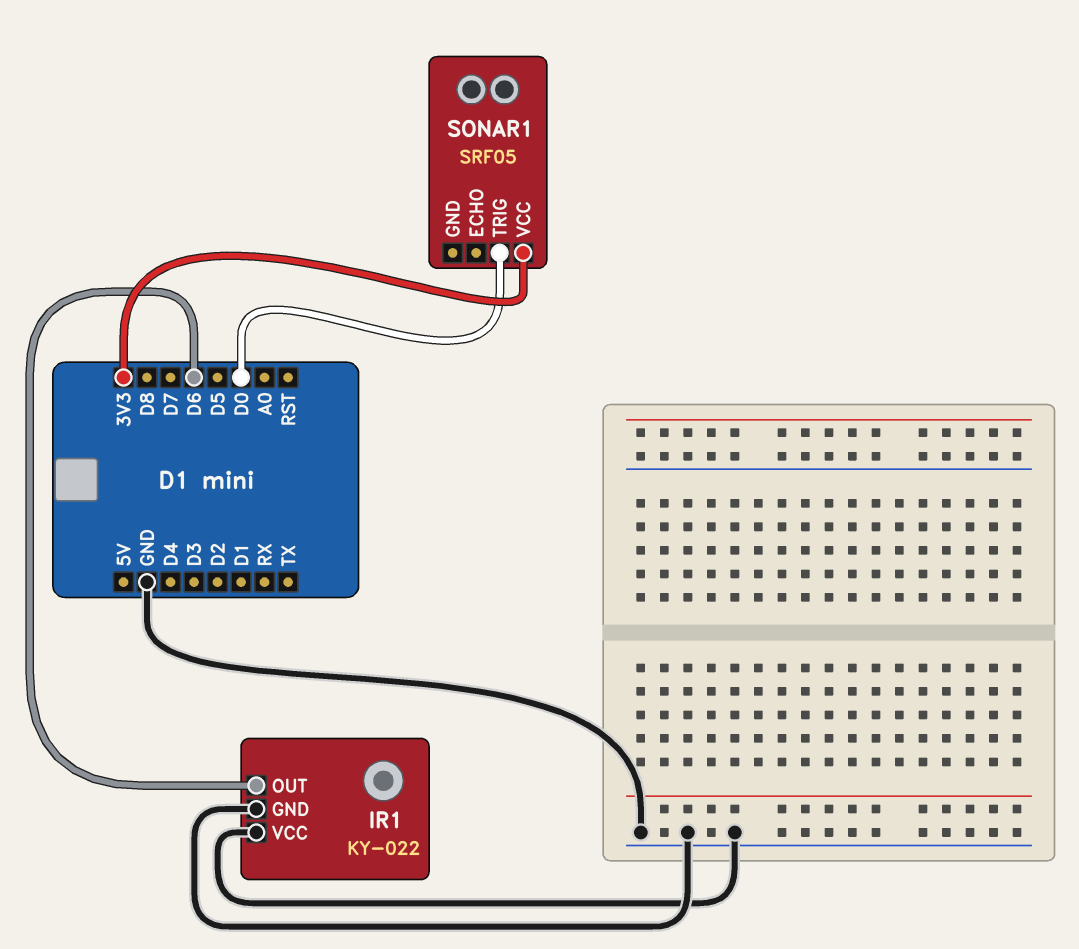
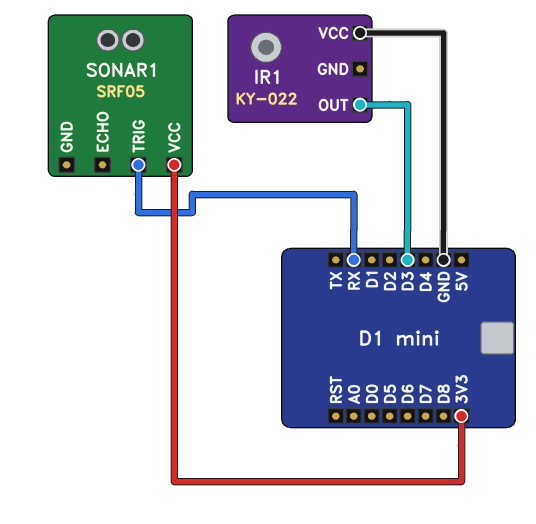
IR1 pin GND: GND -> none
IR1 pin OUT: D6 -> D3
SONAR1 pin TRIG: D0 -> RX

